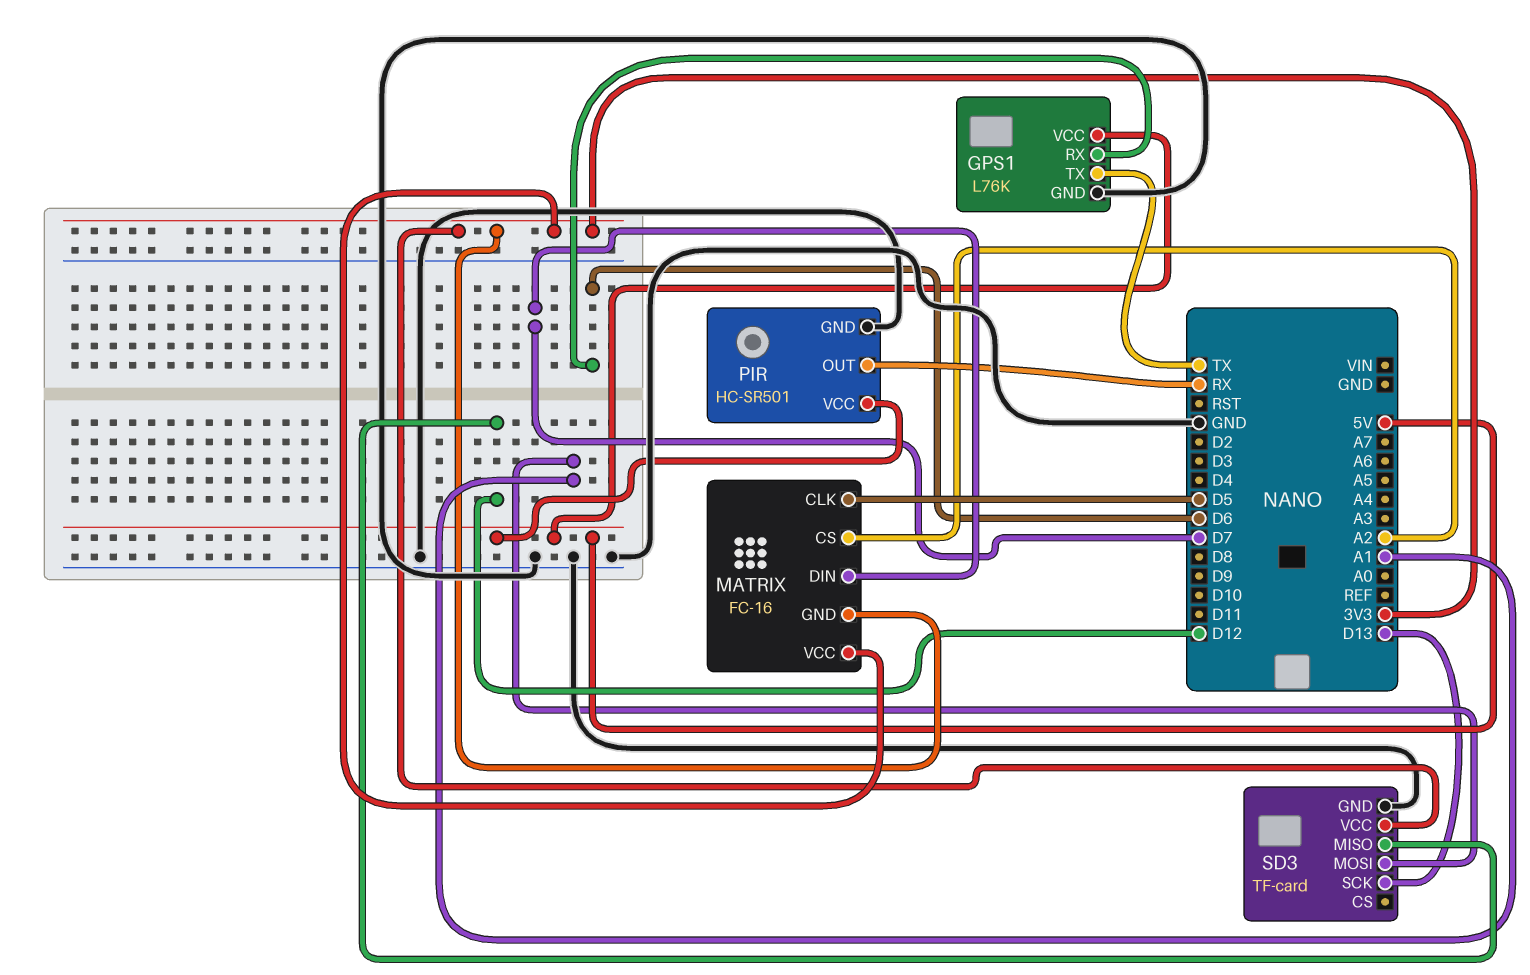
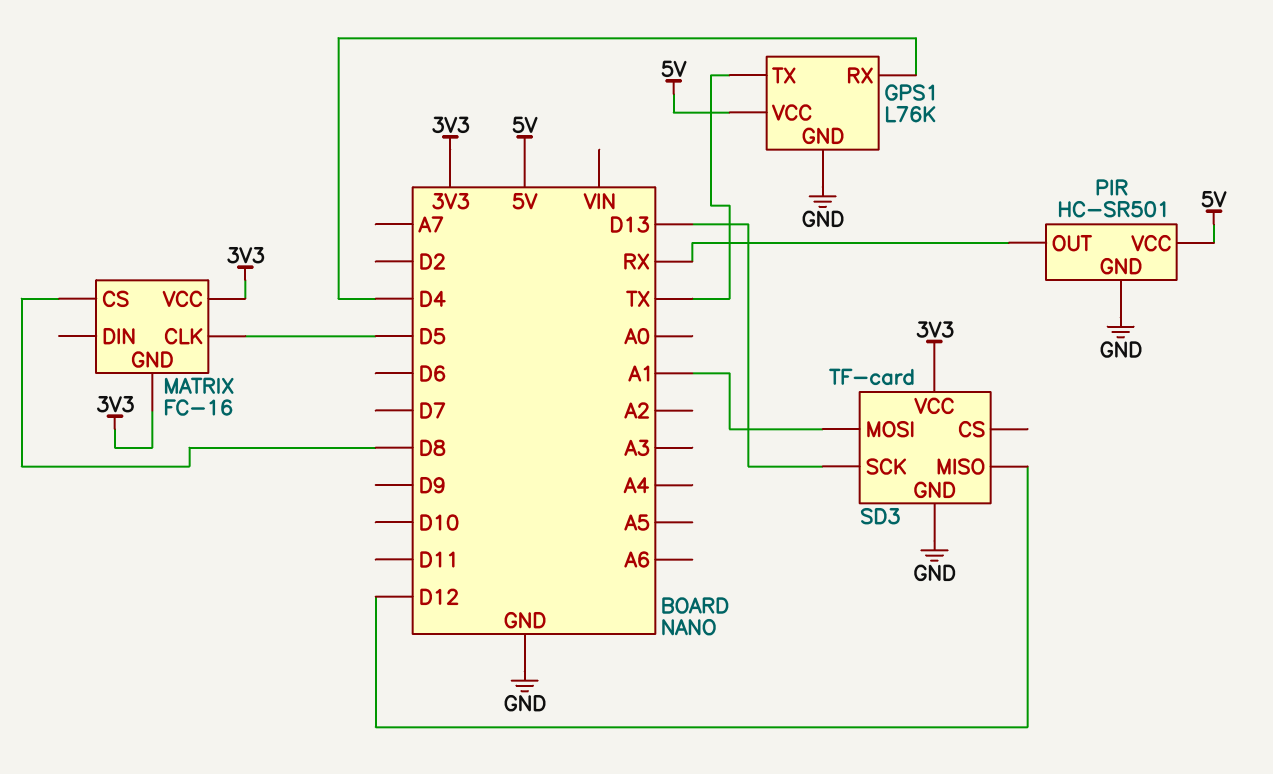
GPS1 pin RX: D6 -> D4
MATRIX pin CS: A2 -> D8
MATRIX pin DIN: D7 -> none

